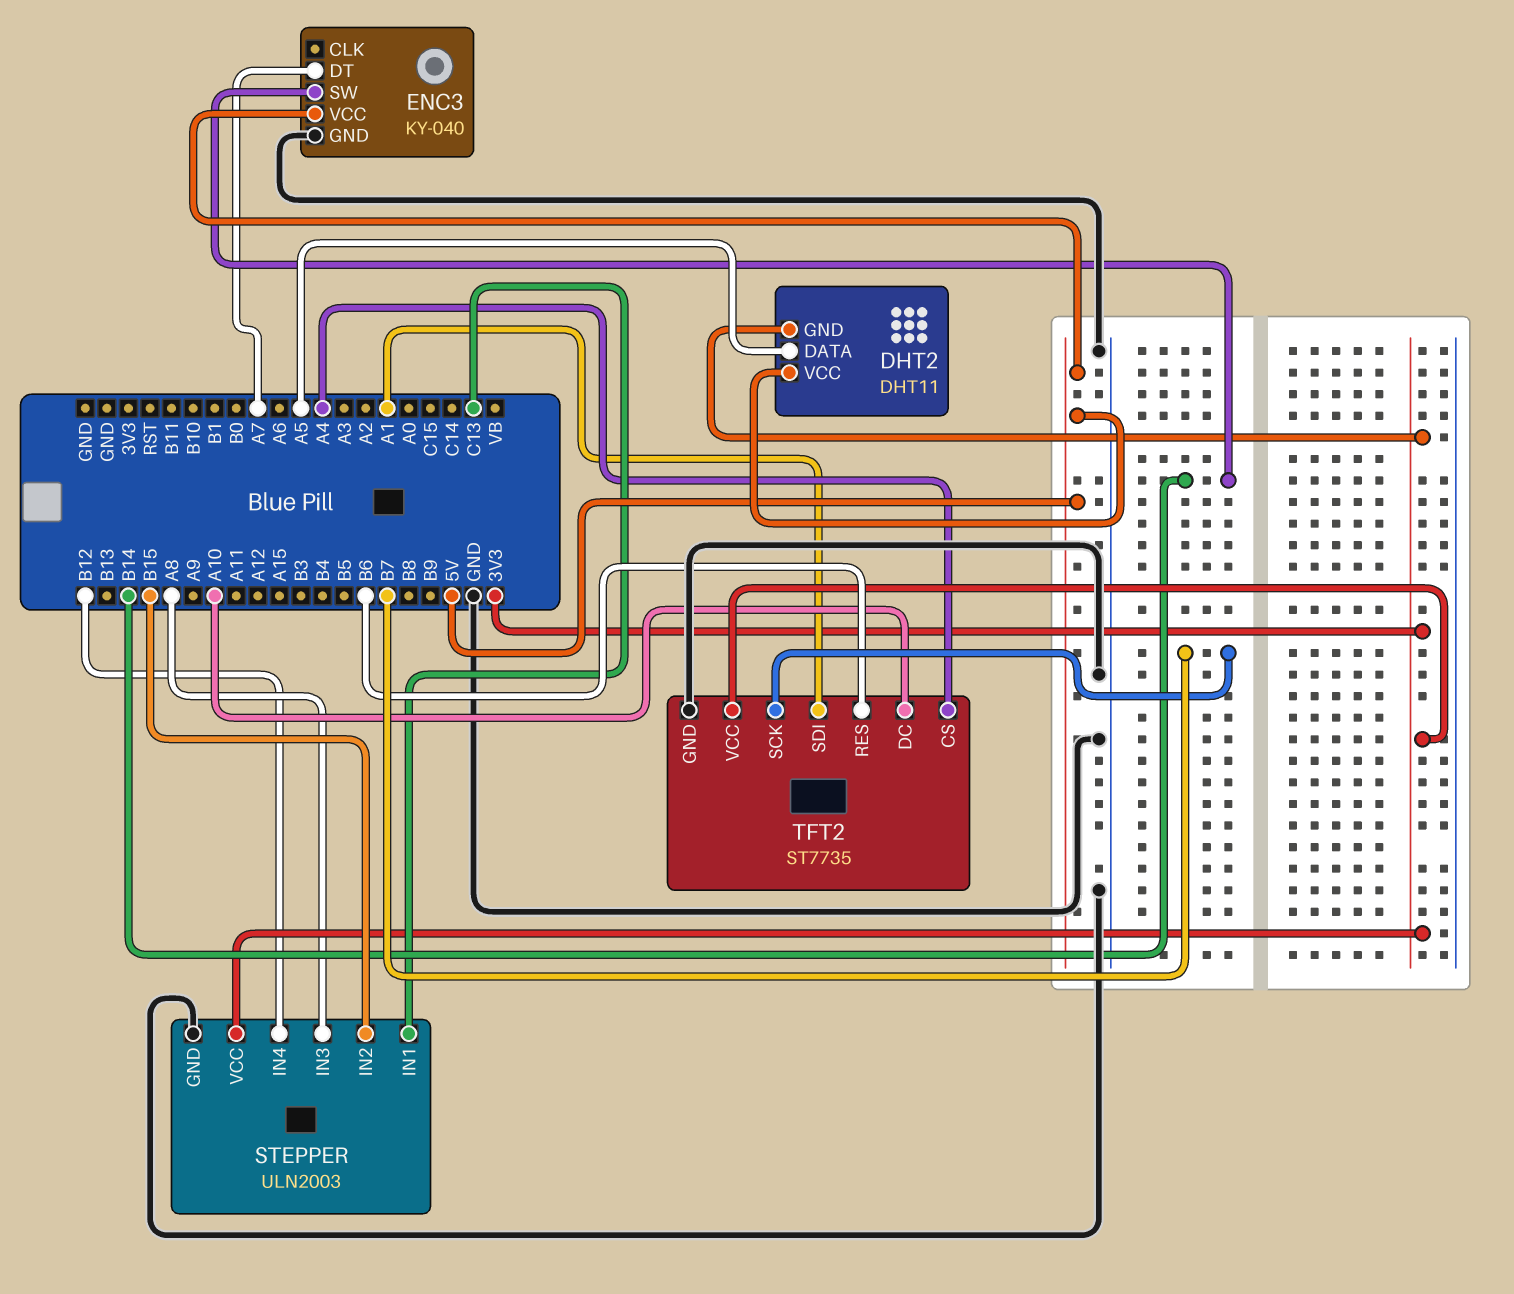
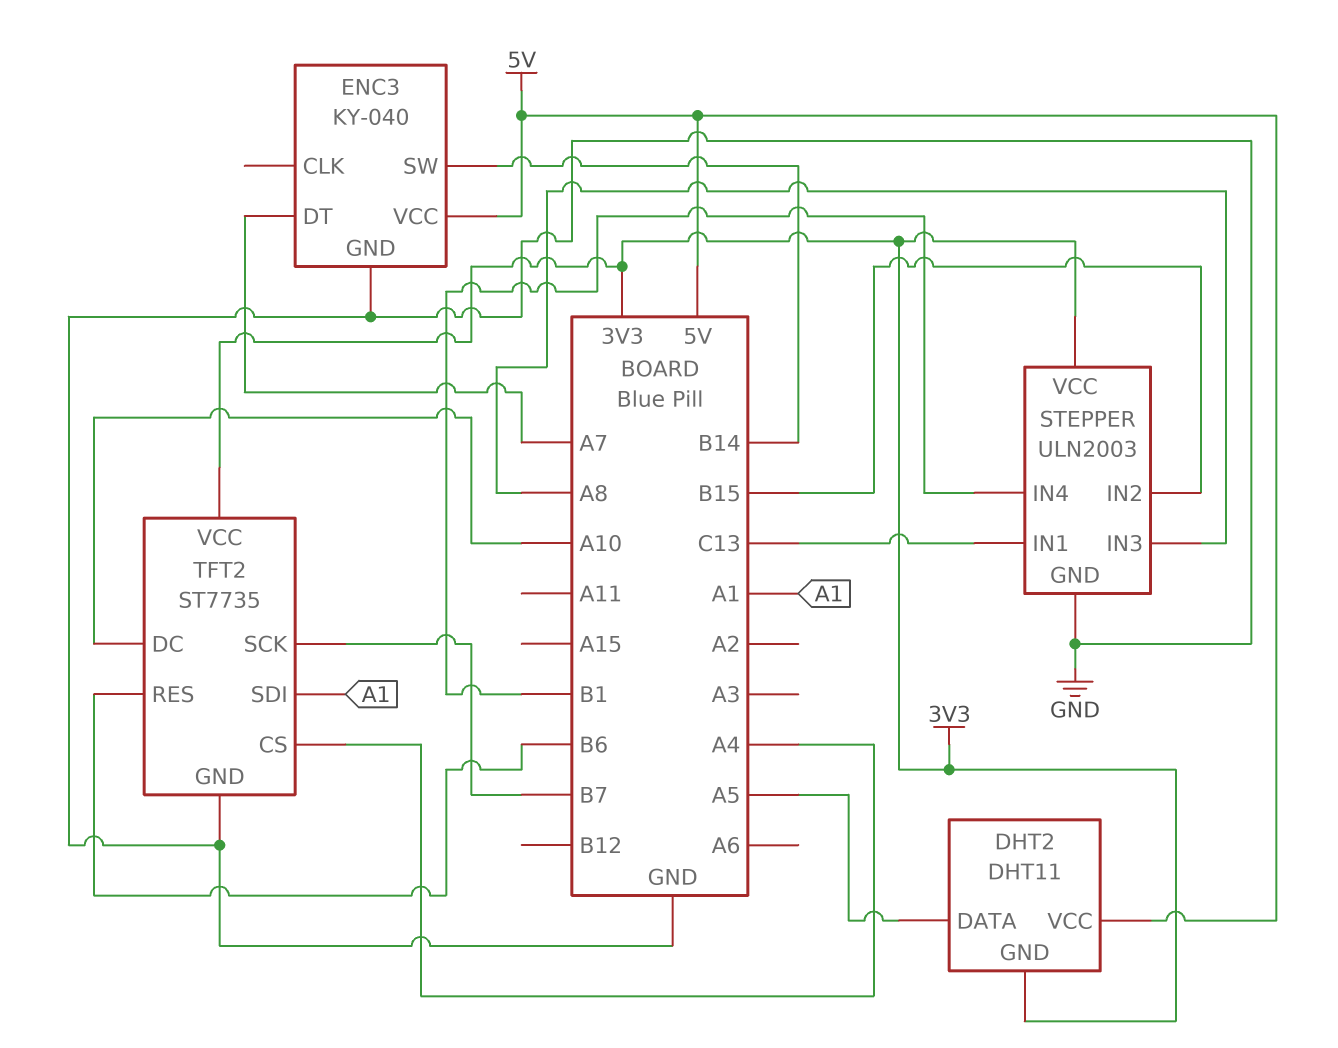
STEPPER pin IN4: B12 -> B1

